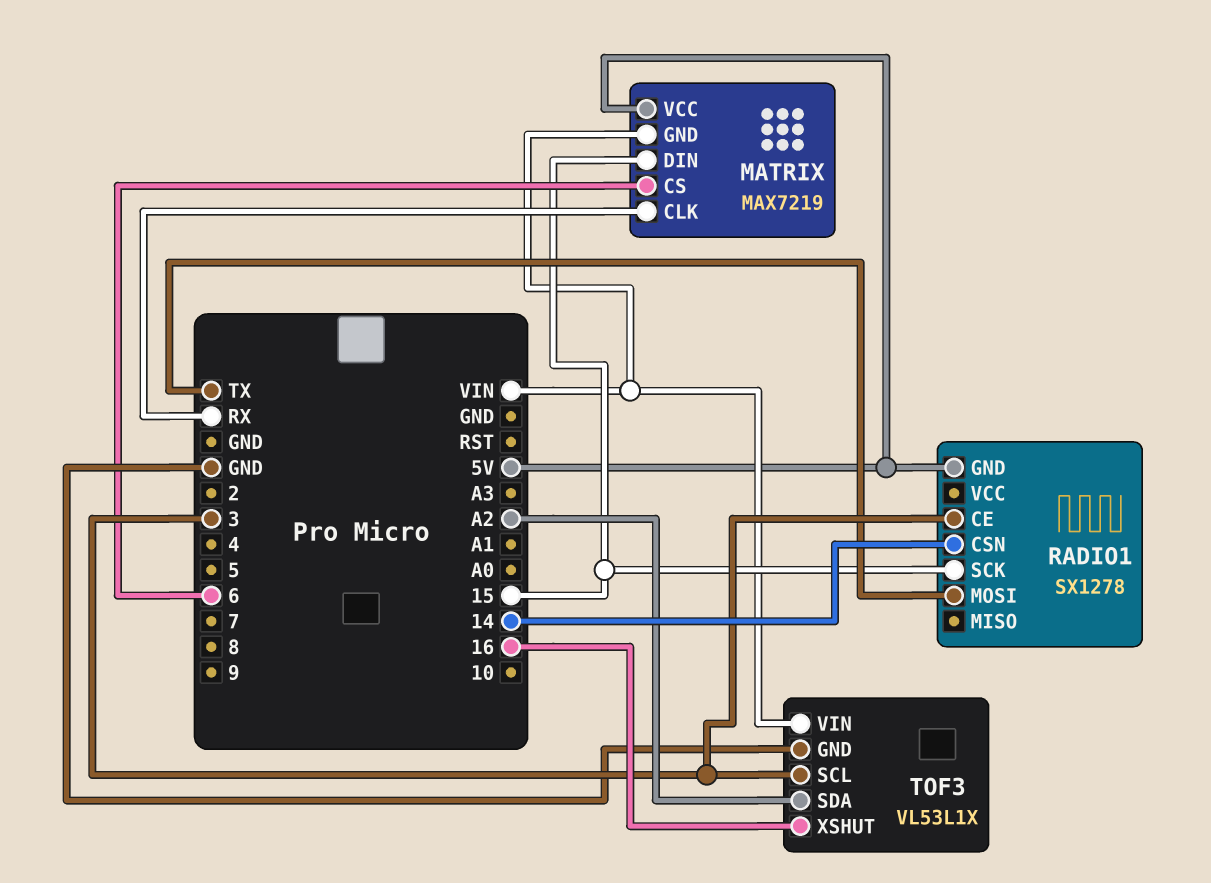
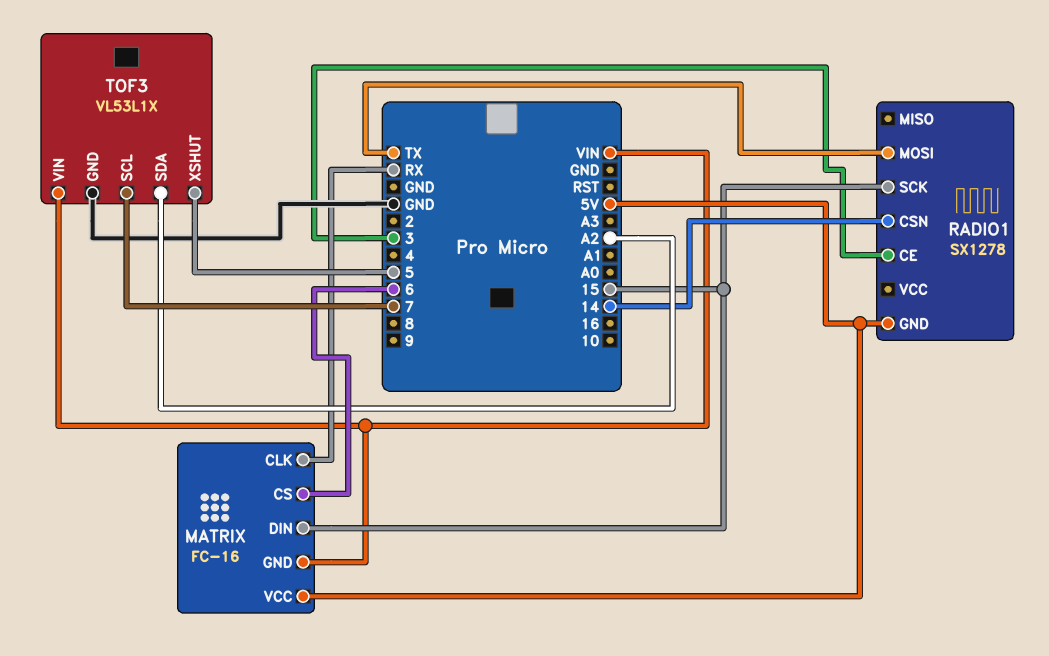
MATRIX: MAX7219 -> FC-16
TOF3 pin SCL: 3 -> 7
TOF3 pin XSHUT: 16 -> 5

